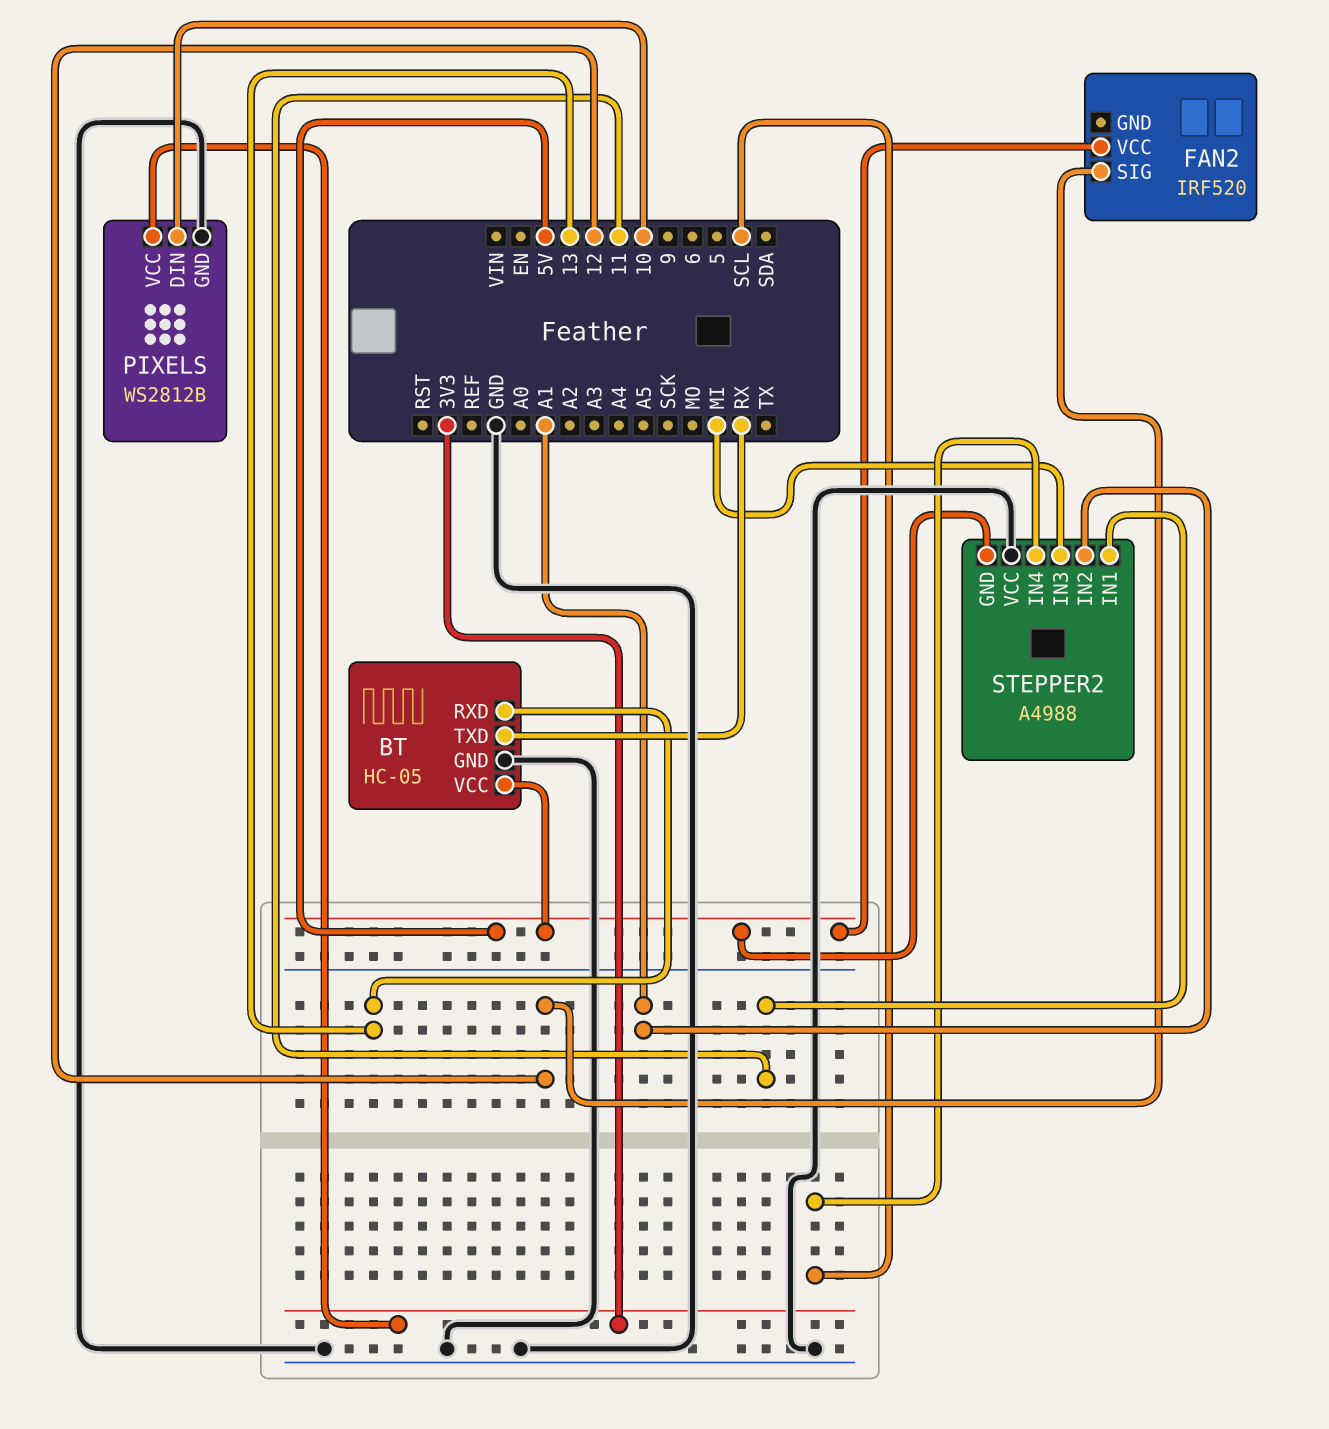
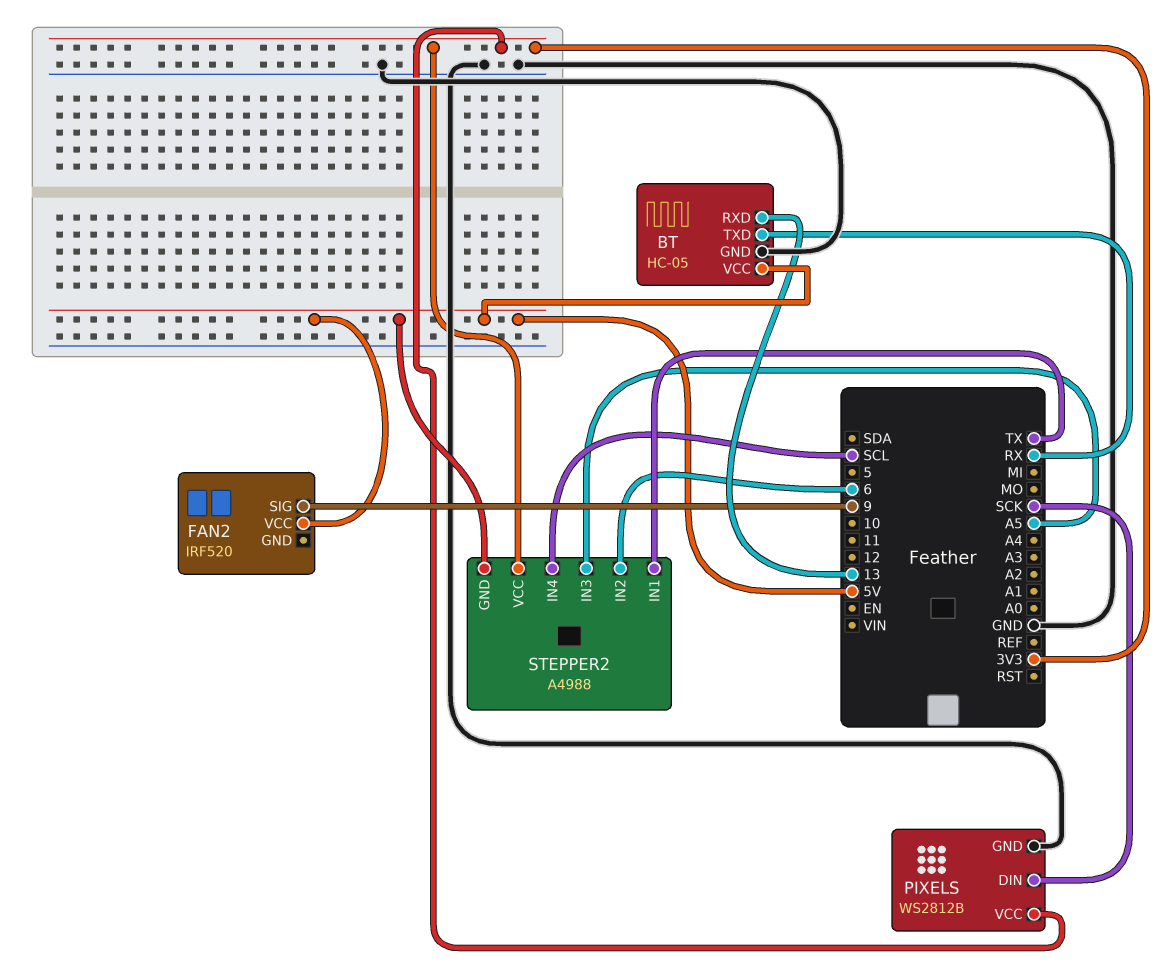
FAN2 pin SIG: 12 -> 9
PIXELS pin DIN: 10 -> SCK
STEPPER2 pin IN1: 11 -> TX
STEPPER2 pin IN2: A1 -> 6
STEPPER2 pin IN3: MI -> A5
STEPPER2 pin VCC: GND -> 3V3

